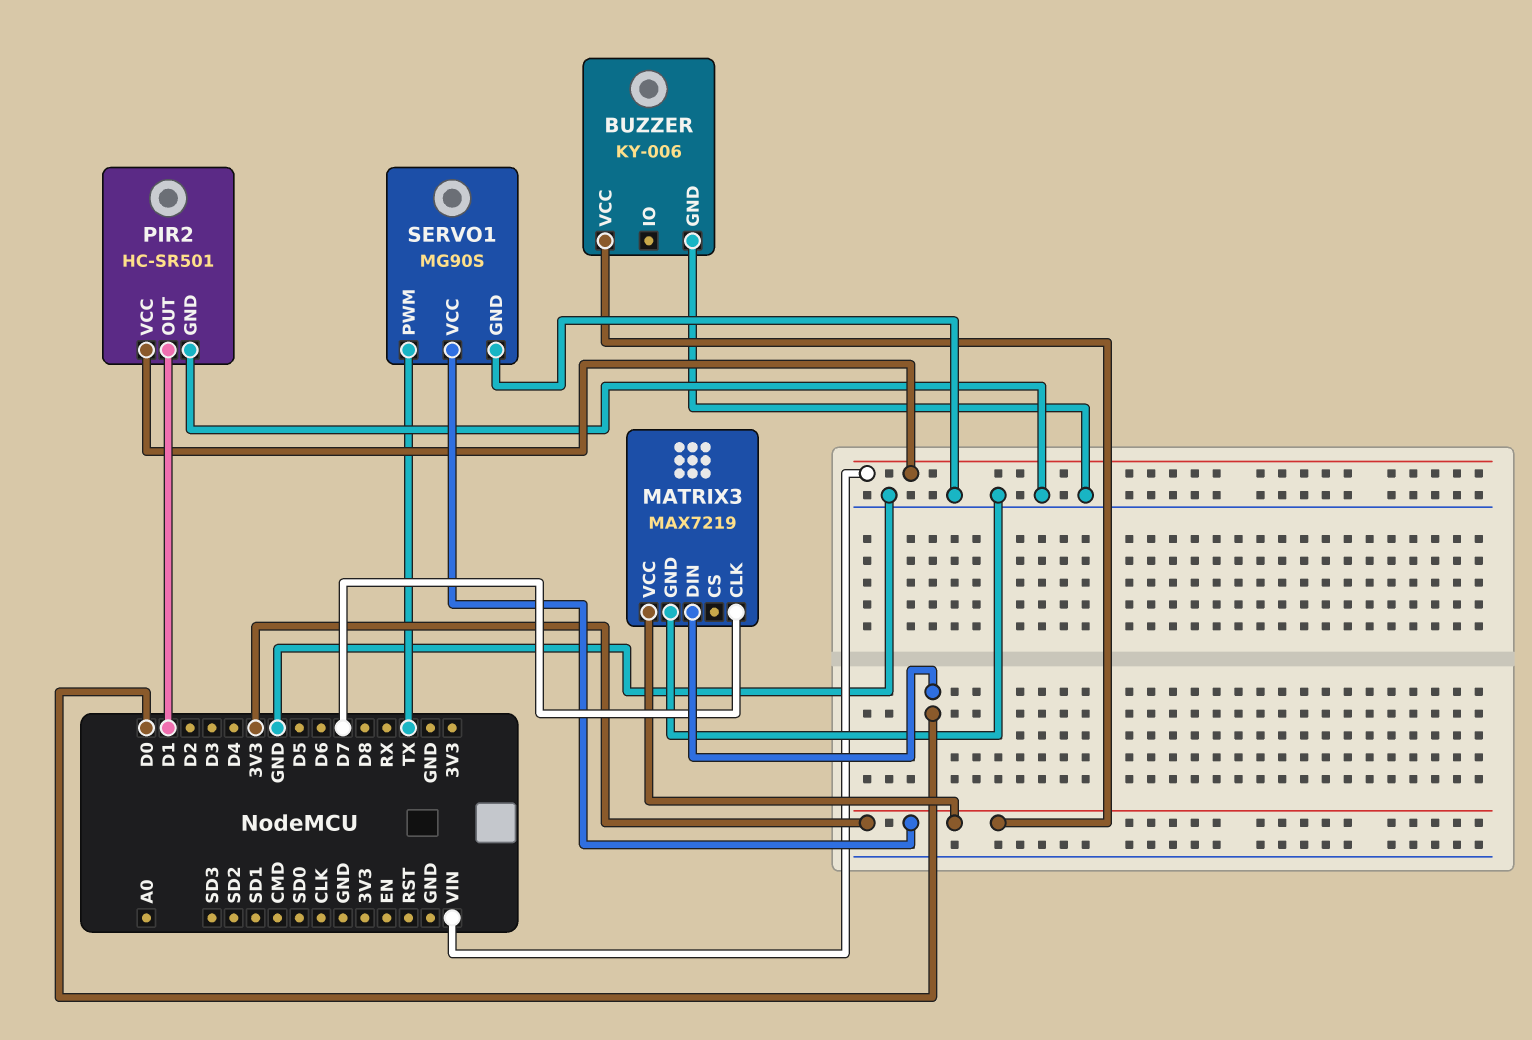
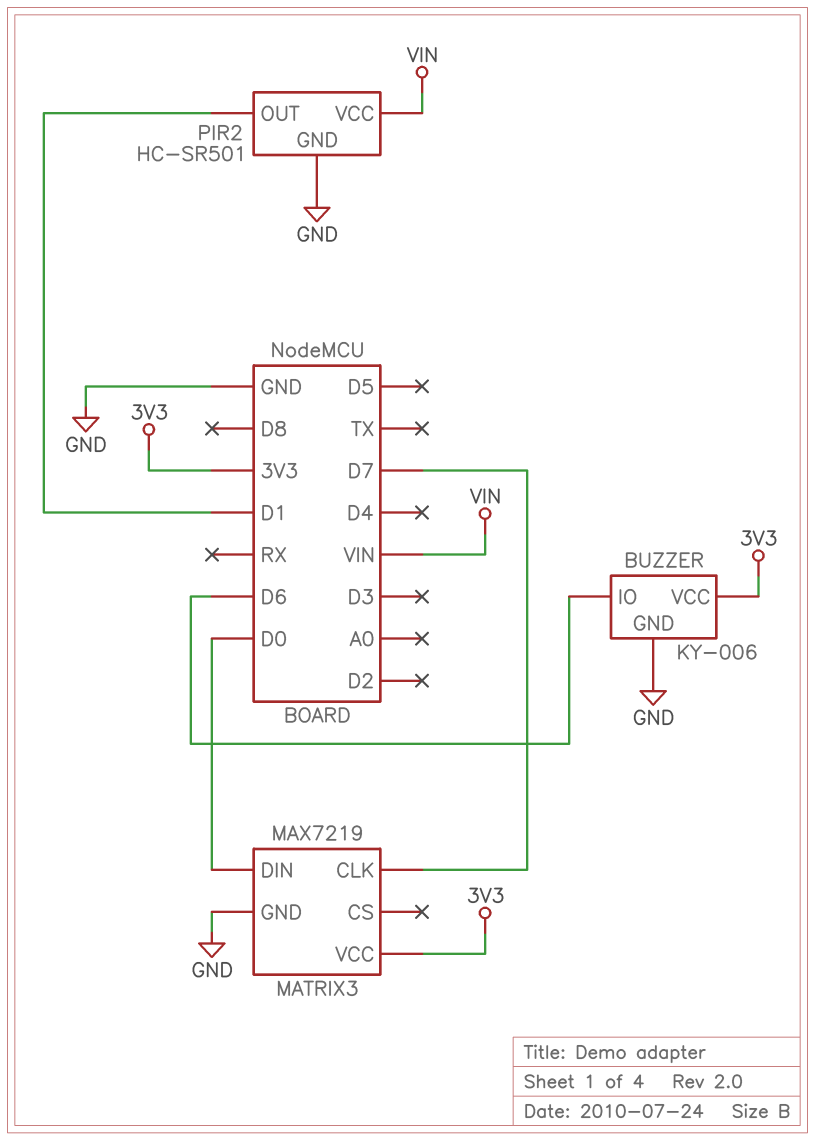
BUZZER pin IO: none -> D6
SERVO1: MG90S -> none
SERVO1 pin GND: GND -> none
SERVO1 pin PWM: TX -> none
SERVO1 pin VCC: 3V3 -> none

